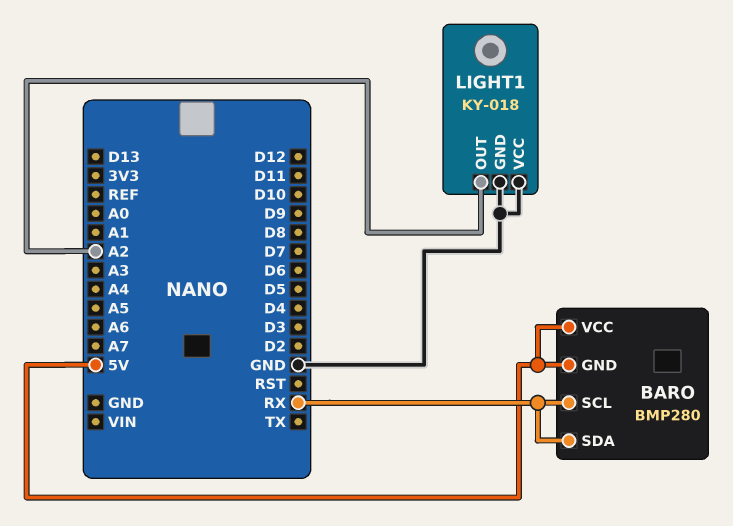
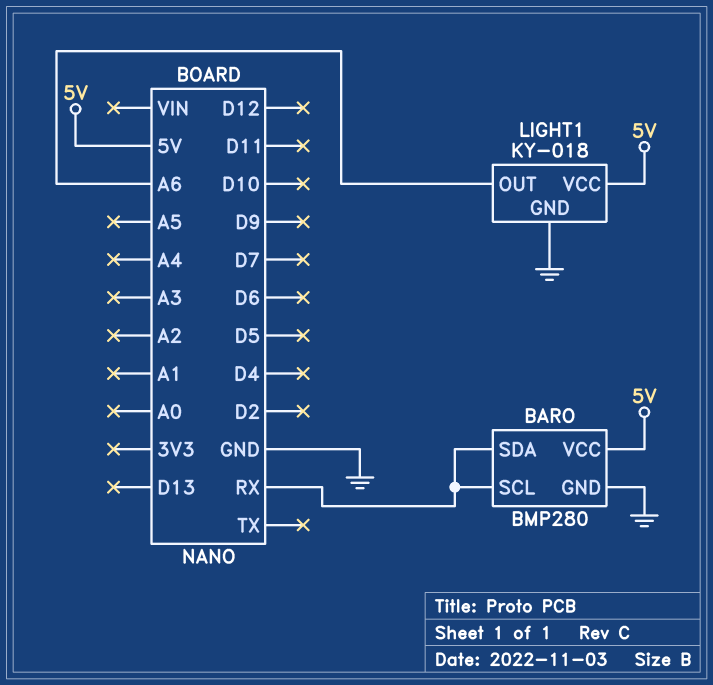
BARO pin GND: 5V -> GND
LIGHT1 pin OUT: A2 -> A6
LIGHT1 pin VCC: GND -> 5V

